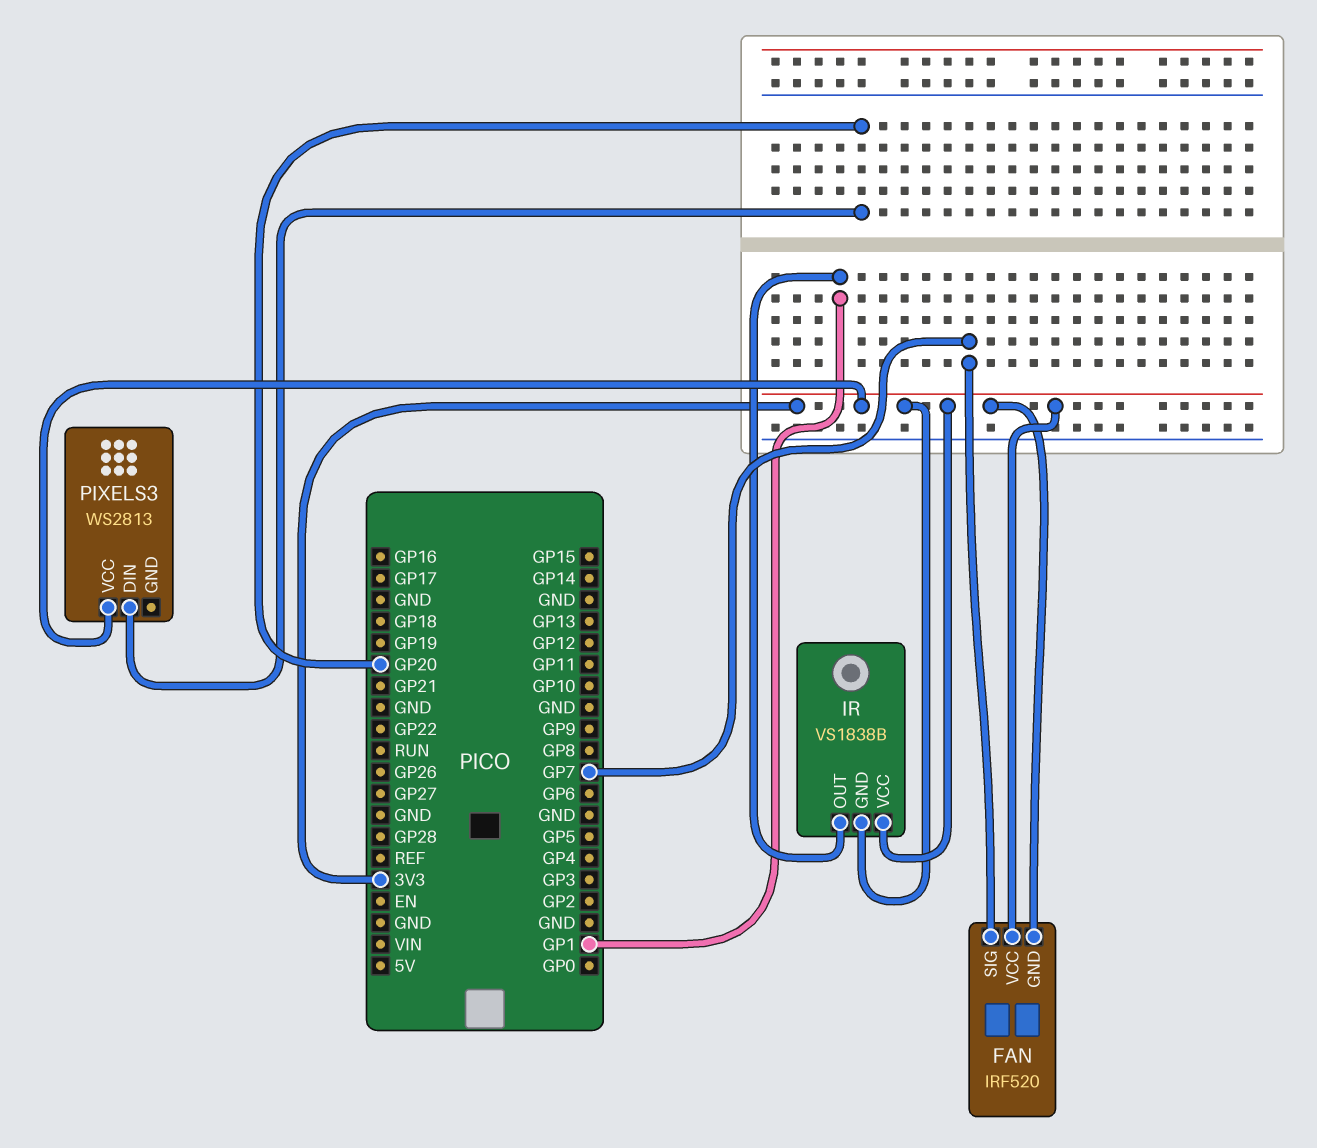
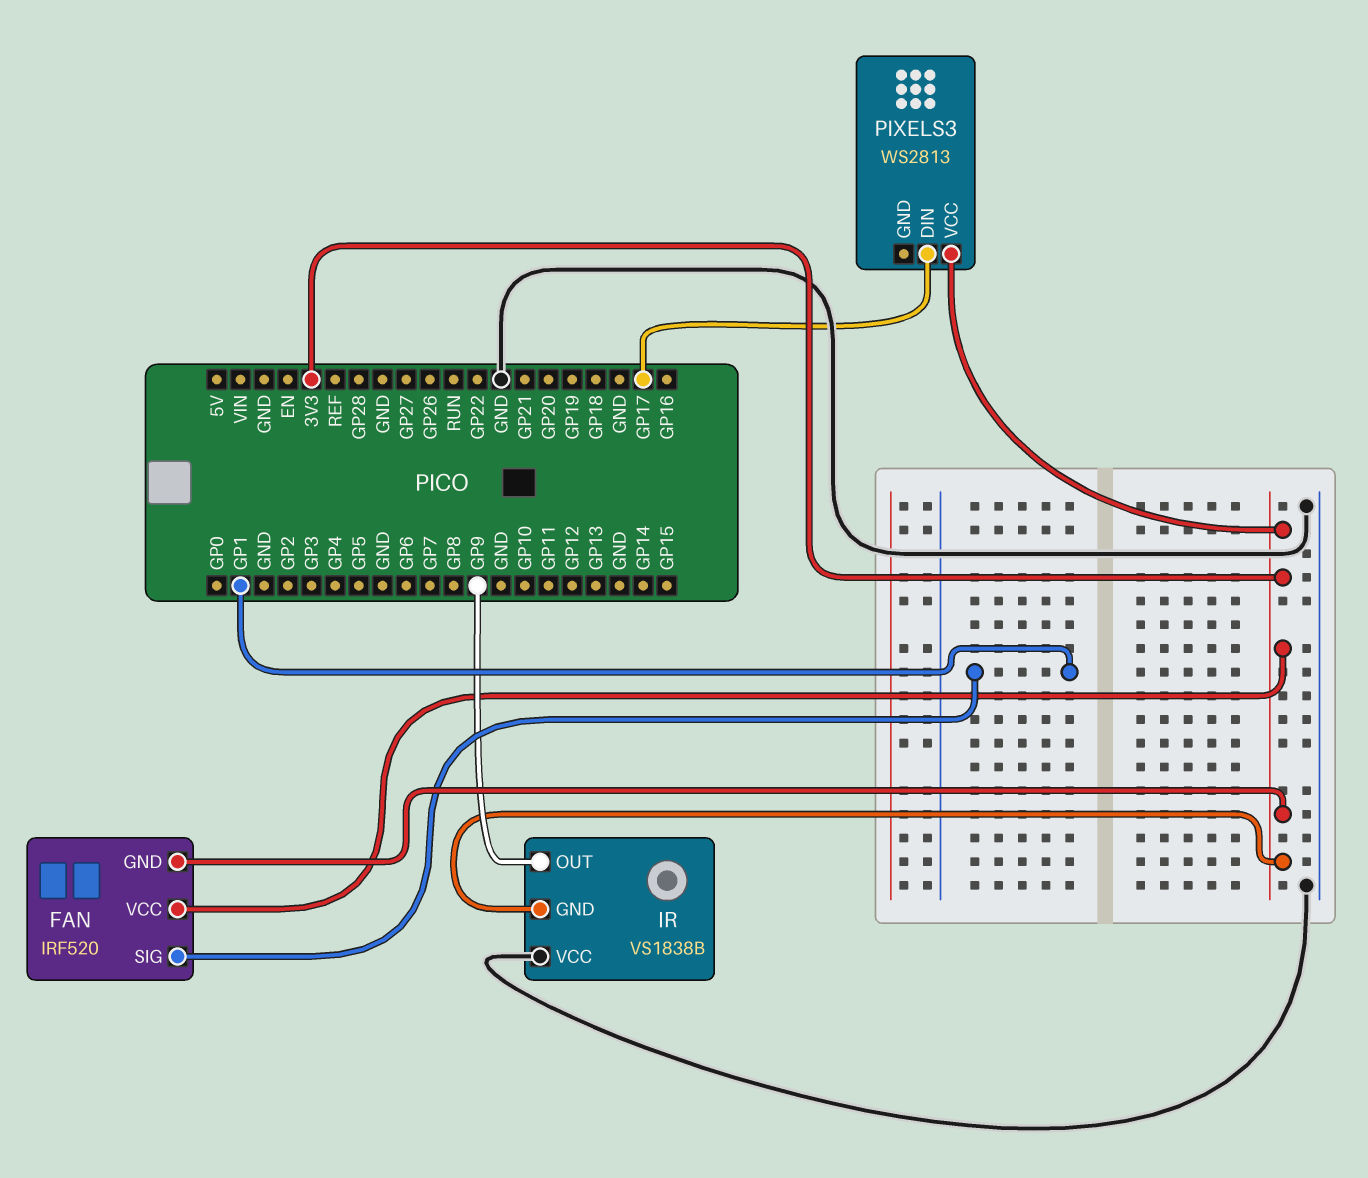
FAN pin SIG: GP7 -> GP1
IR pin OUT: GP1 -> GP9
IR pin VCC: 3V3 -> GND
PIXELS3 pin DIN: GP20 -> GP17

